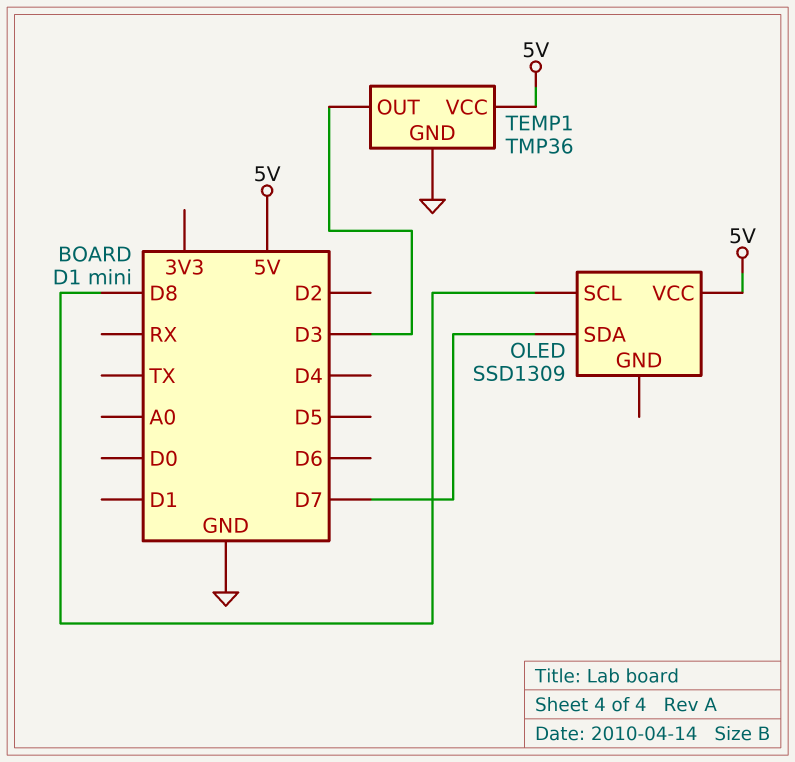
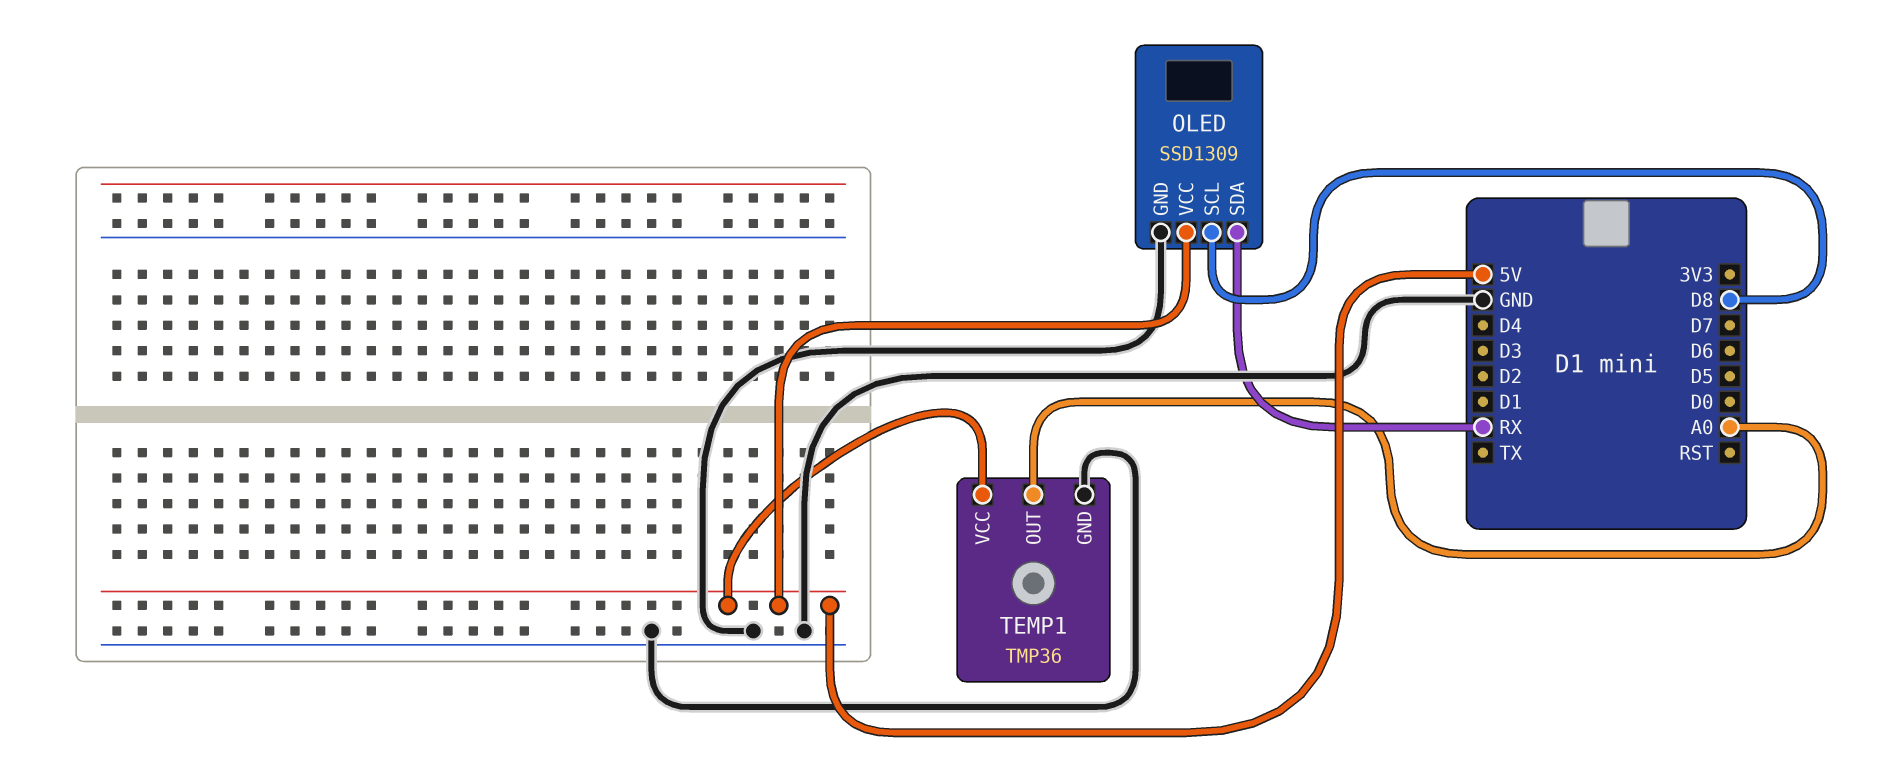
OLED pin GND: none -> GND
OLED pin SDA: D7 -> RX
TEMP1 pin OUT: D3 -> A0

